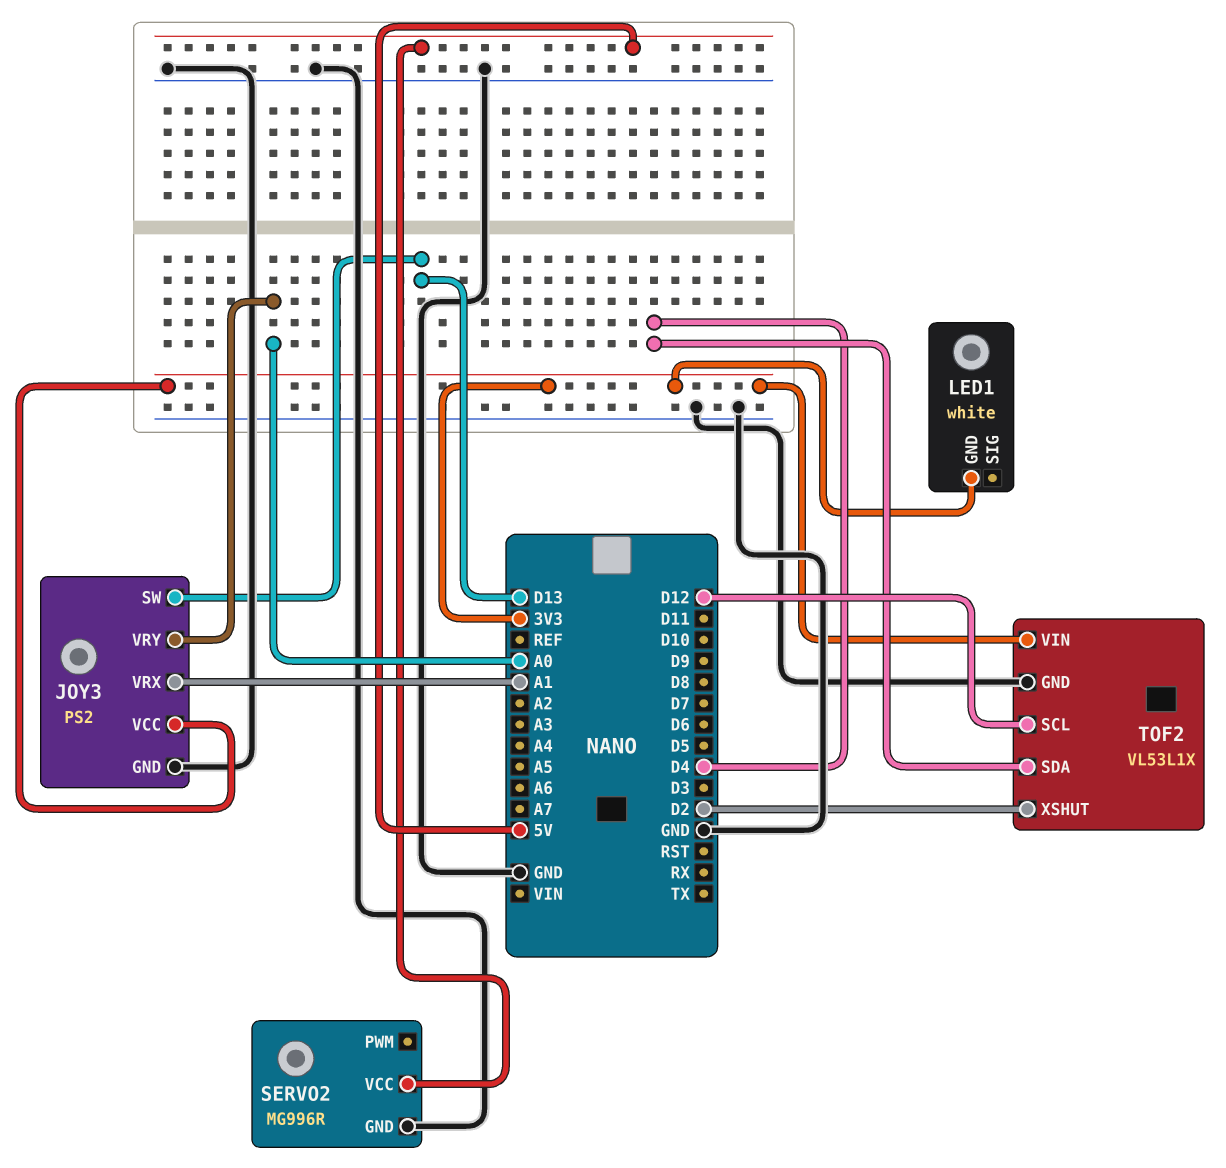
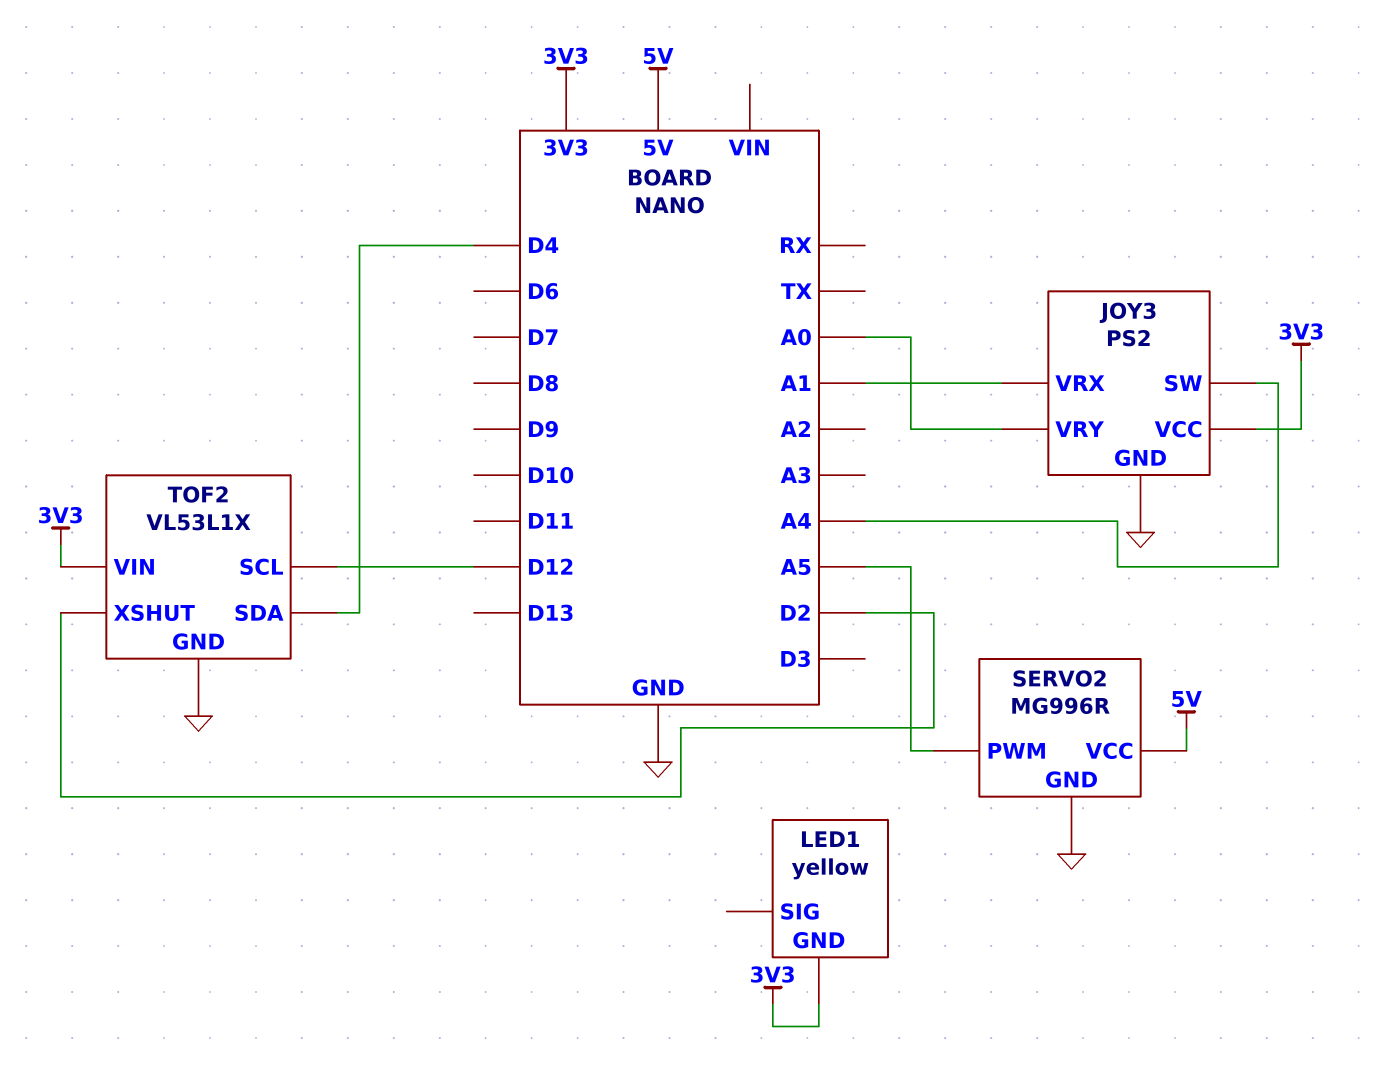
JOY3 pin SW: D13 -> A4
LED1: white -> yellow
SERVO2 pin PWM: none -> A5

